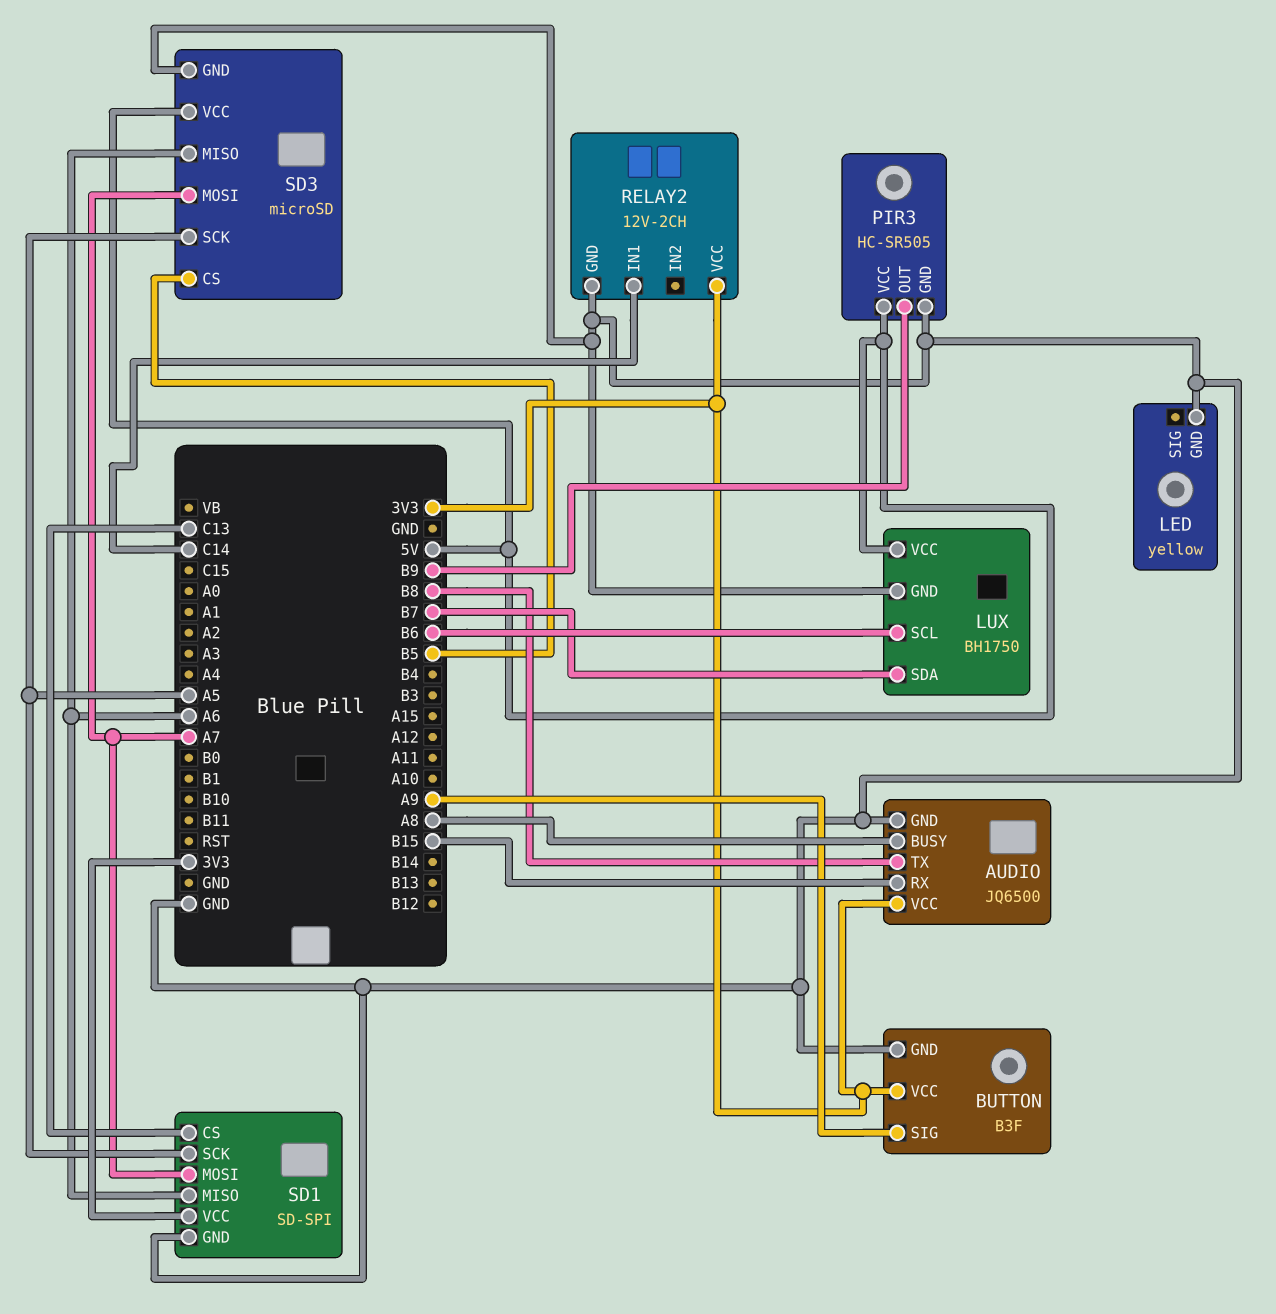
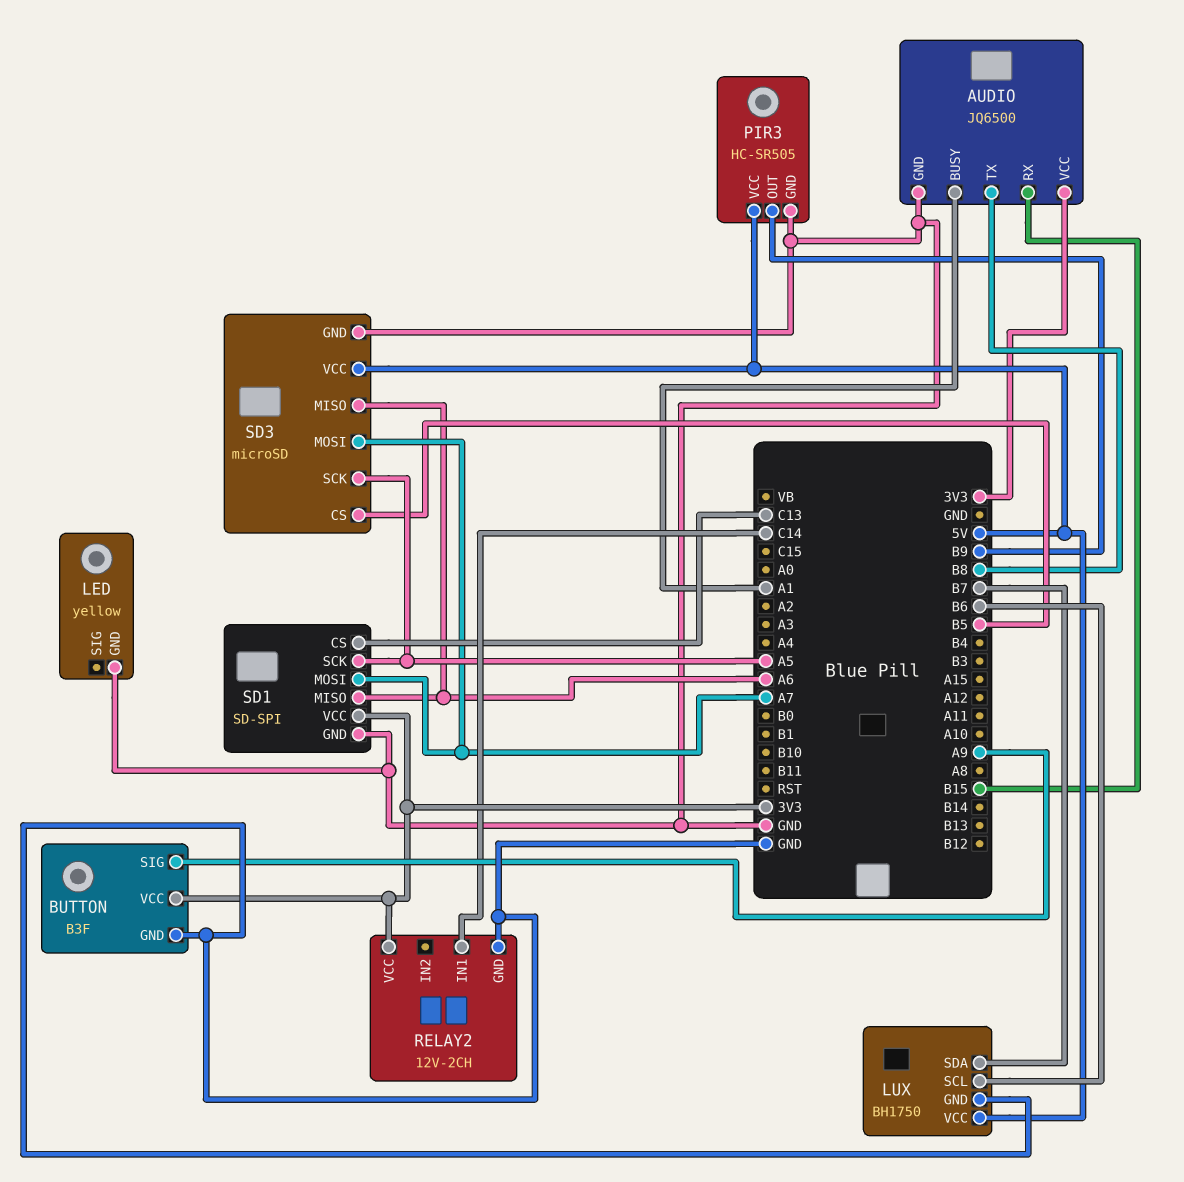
AUDIO pin BUSY: A8 -> A1

